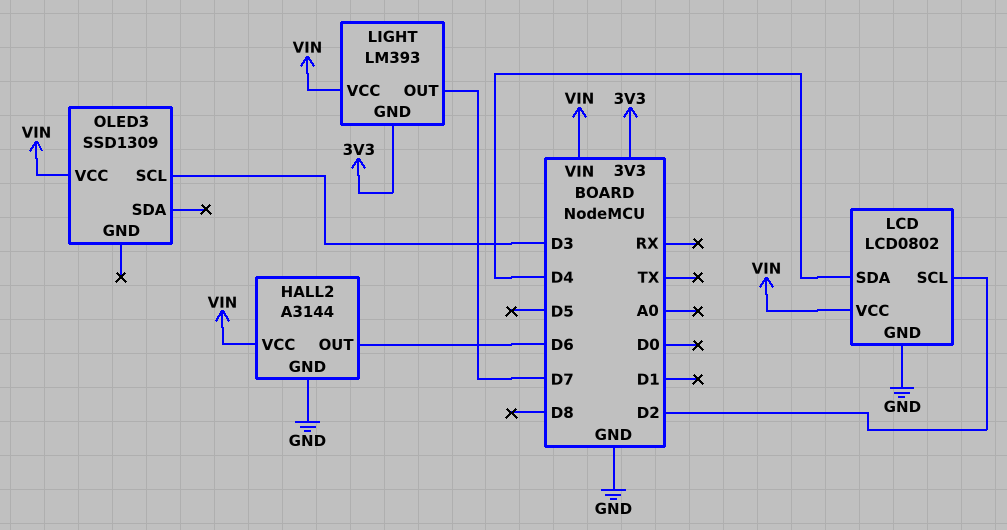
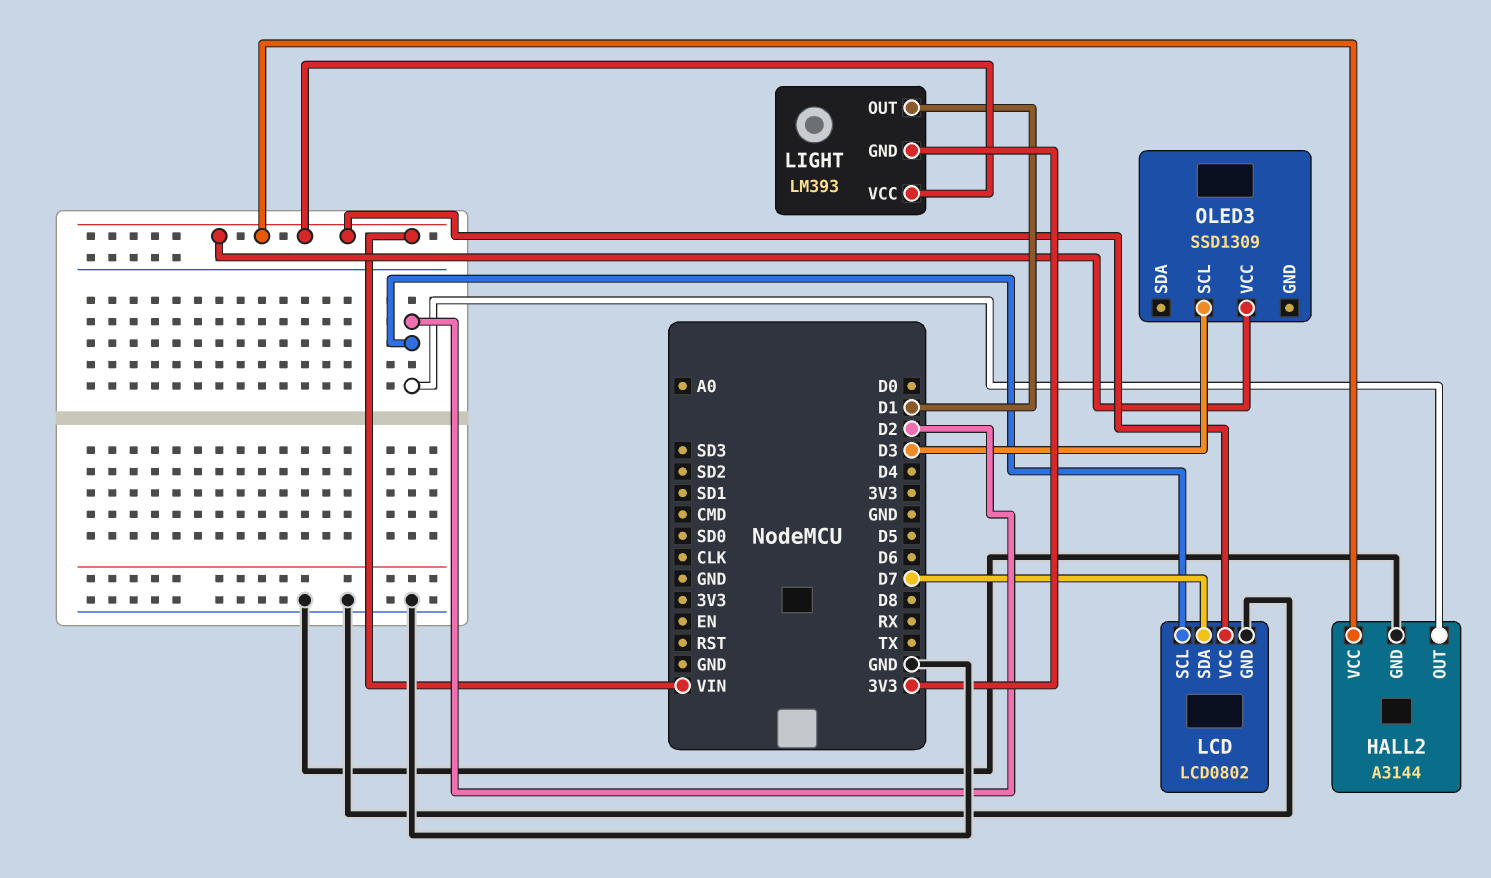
HALL2 pin OUT: D6 -> D2
LCD pin SDA: D4 -> D7
LIGHT pin OUT: D7 -> D1

